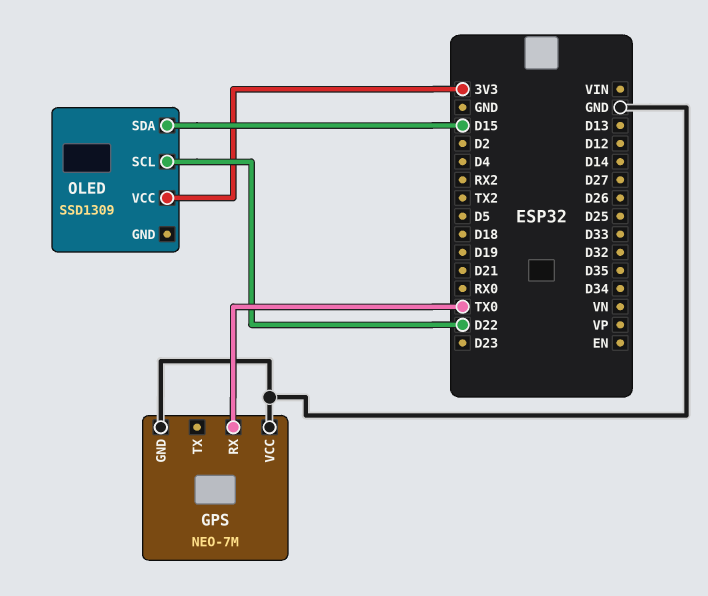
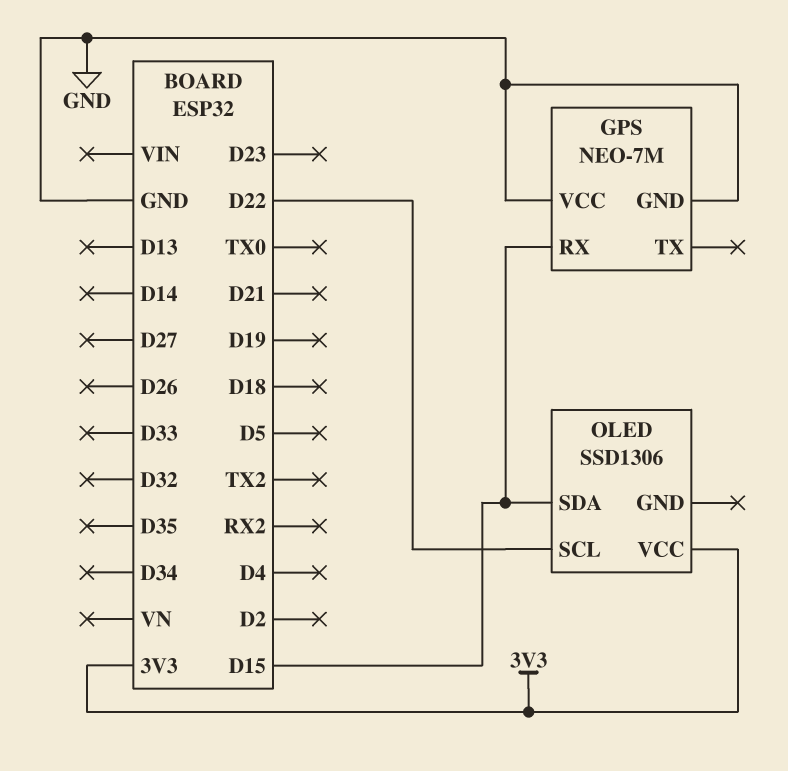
GPS pin RX: TX0 -> D15
OLED: SSD1309 -> SSD1306

